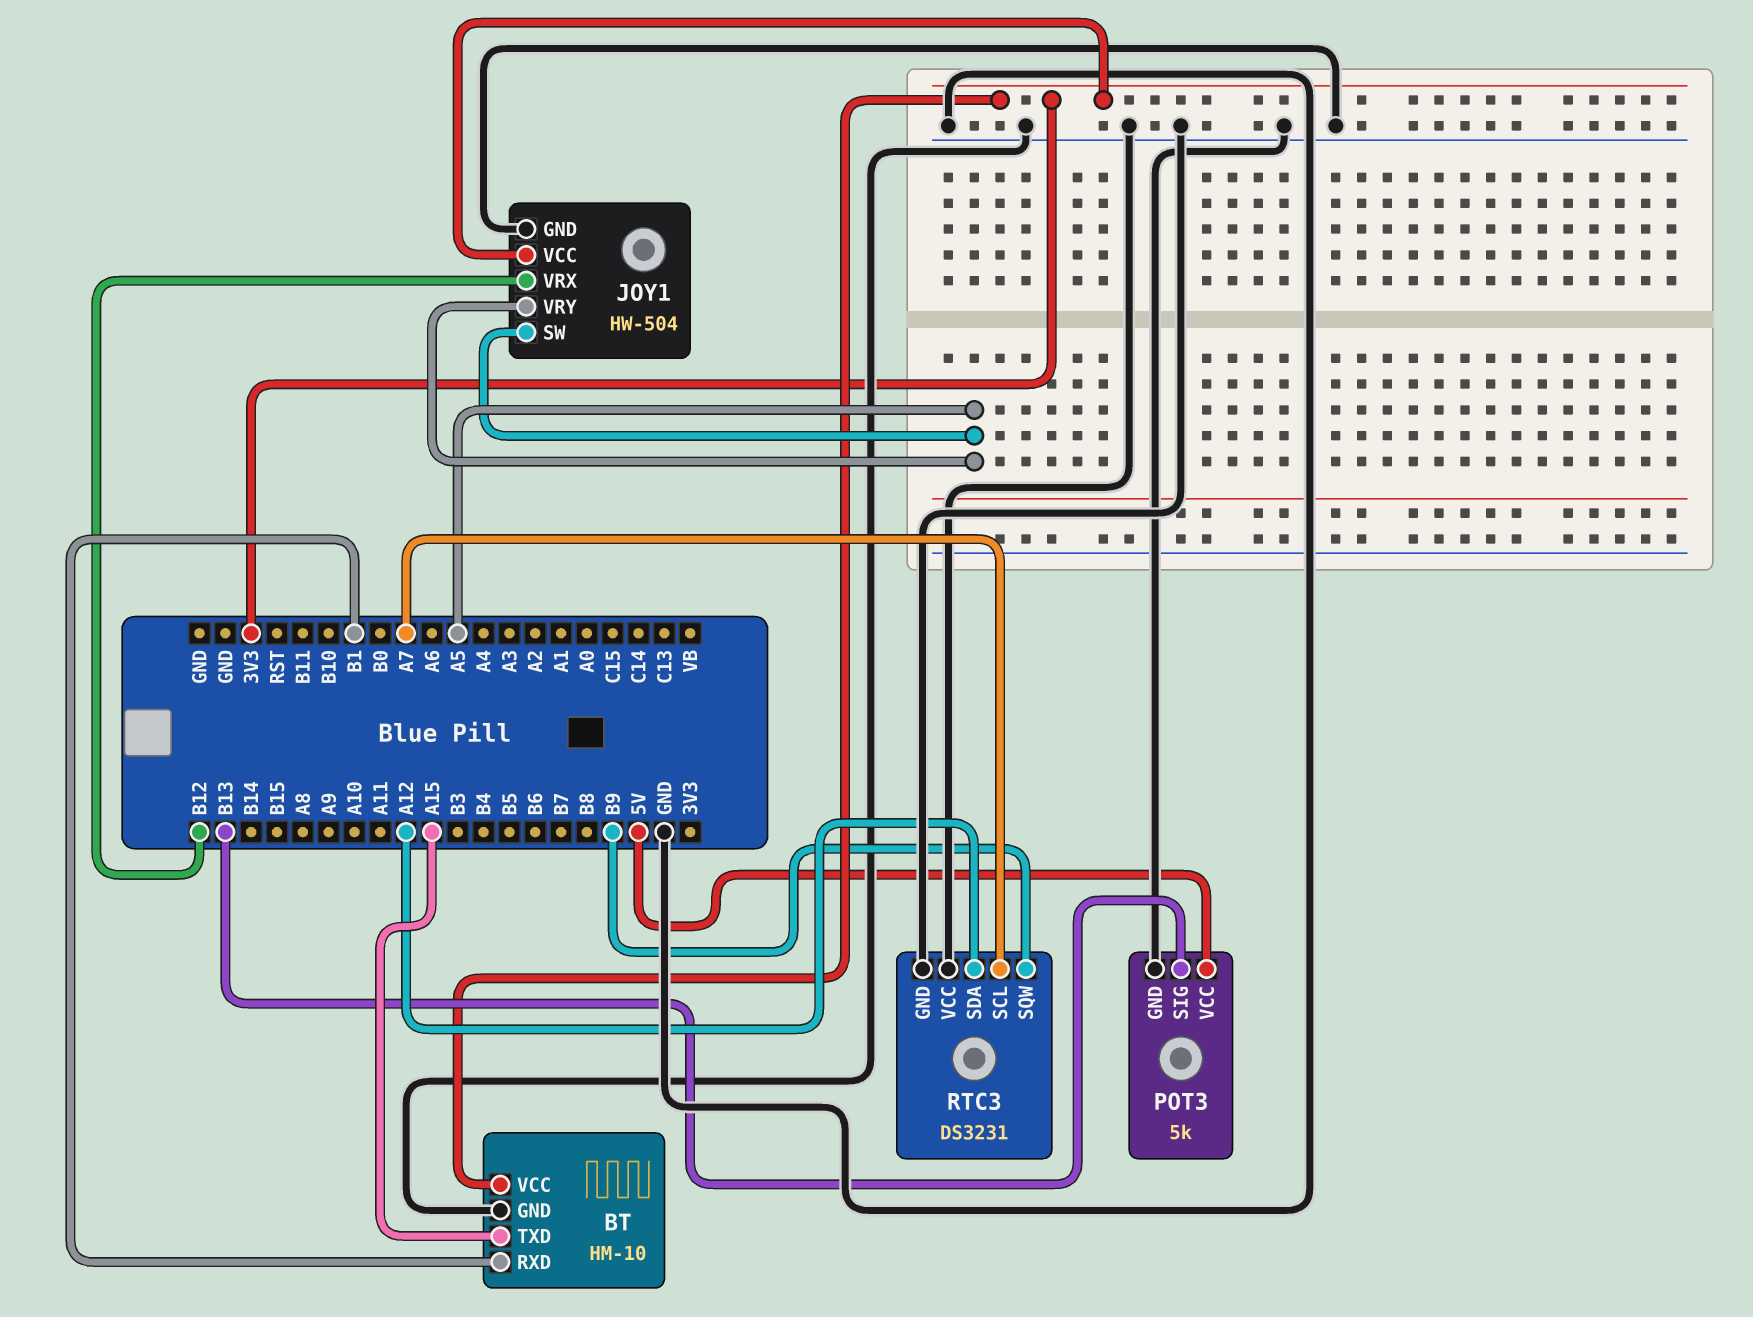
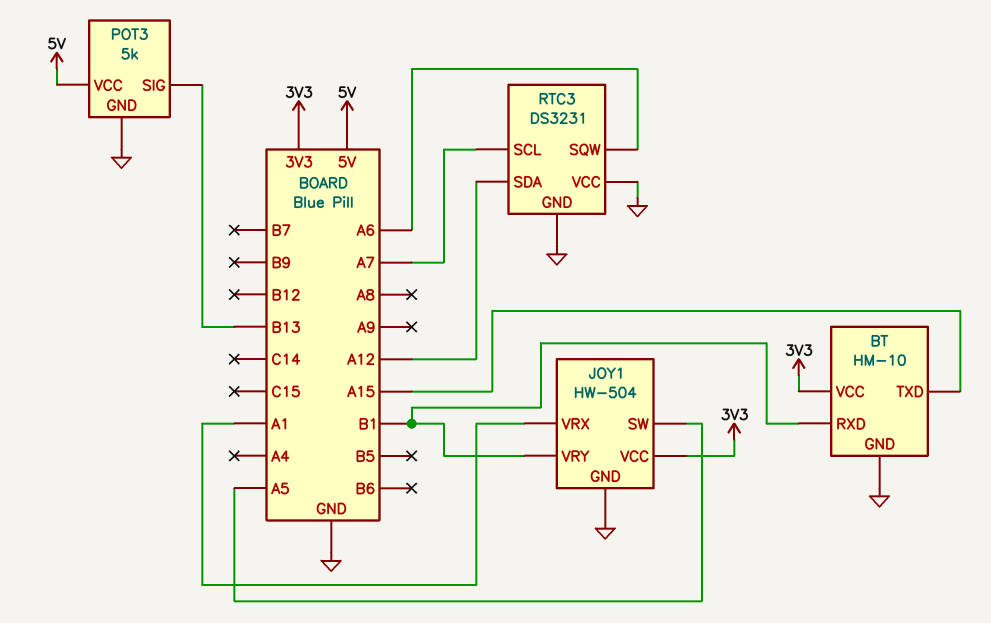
JOY1 pin VRX: B12 -> A1
JOY1 pin VRY: A5 -> B1
RTC3 pin SQW: B9 -> A6

